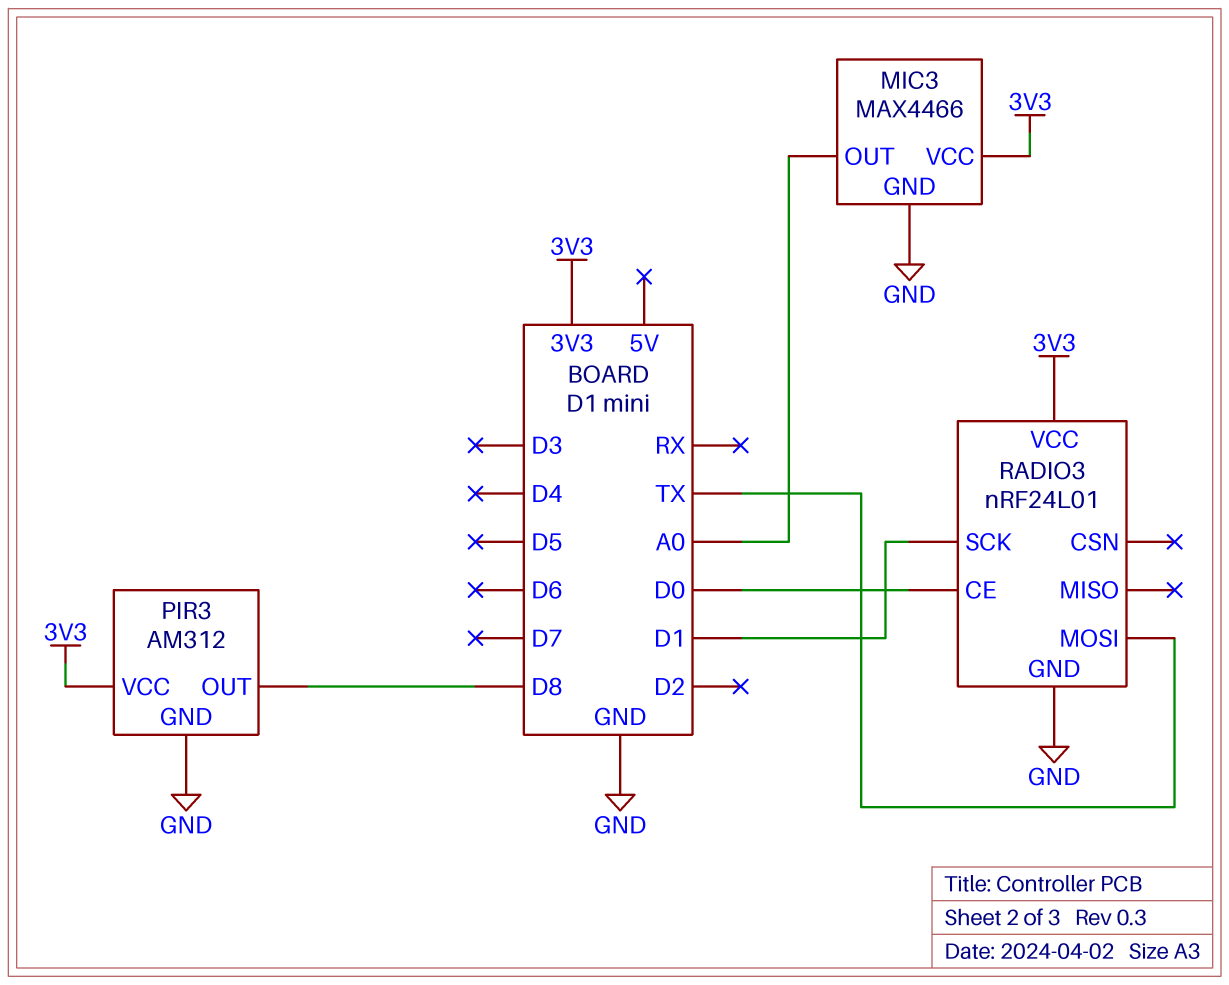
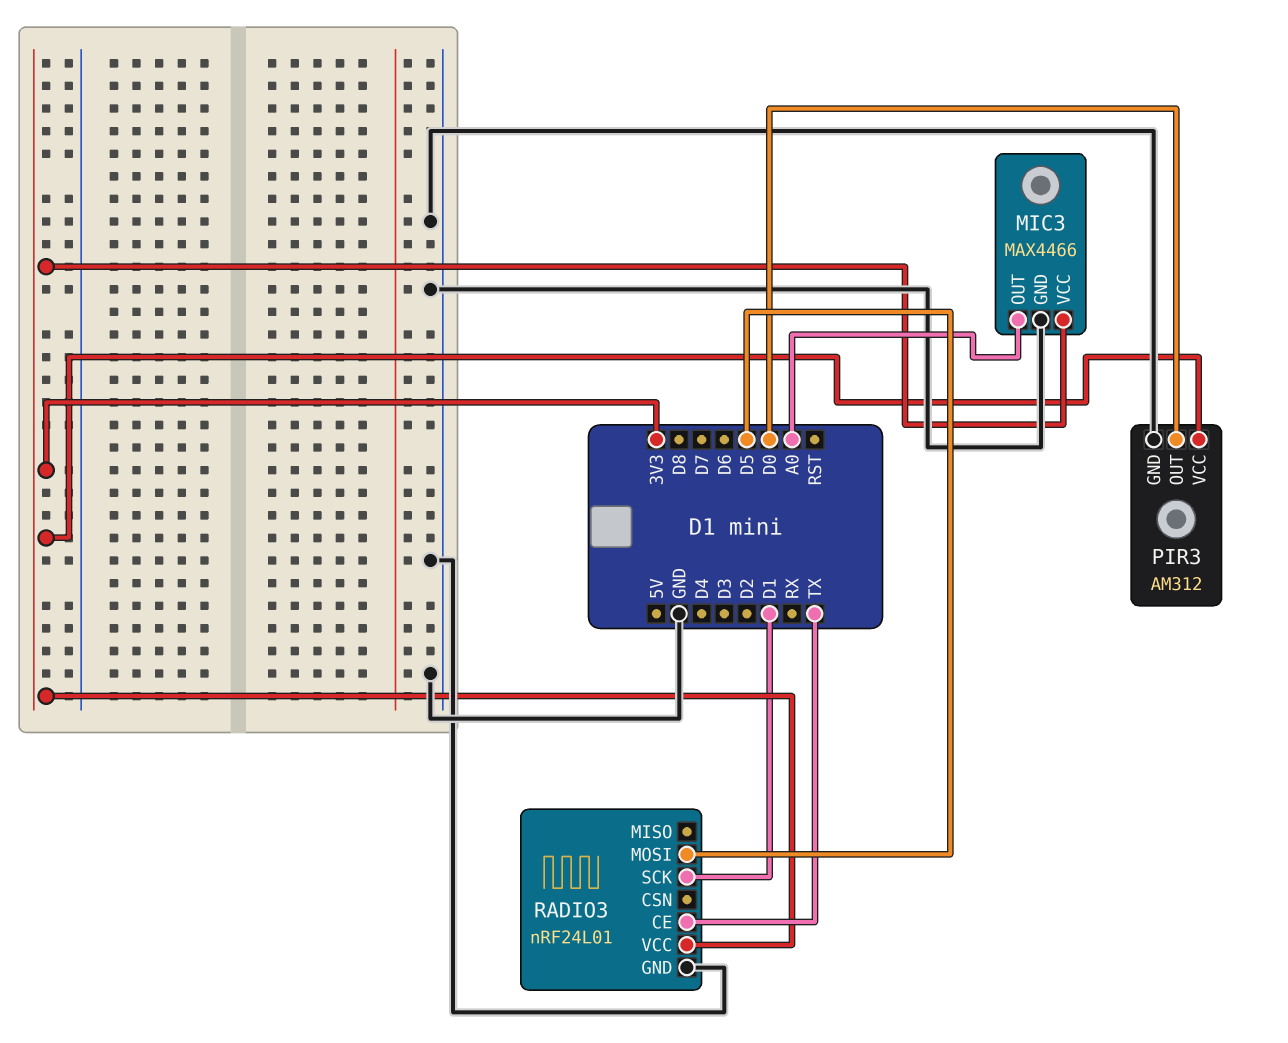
PIR3 pin OUT: D8 -> D0
RADIO3 pin CE: D0 -> TX
RADIO3 pin MOSI: TX -> D5

